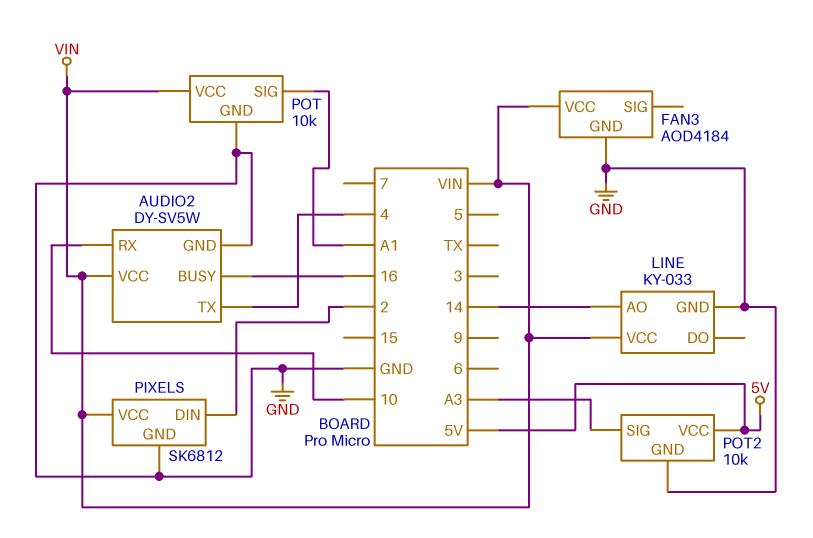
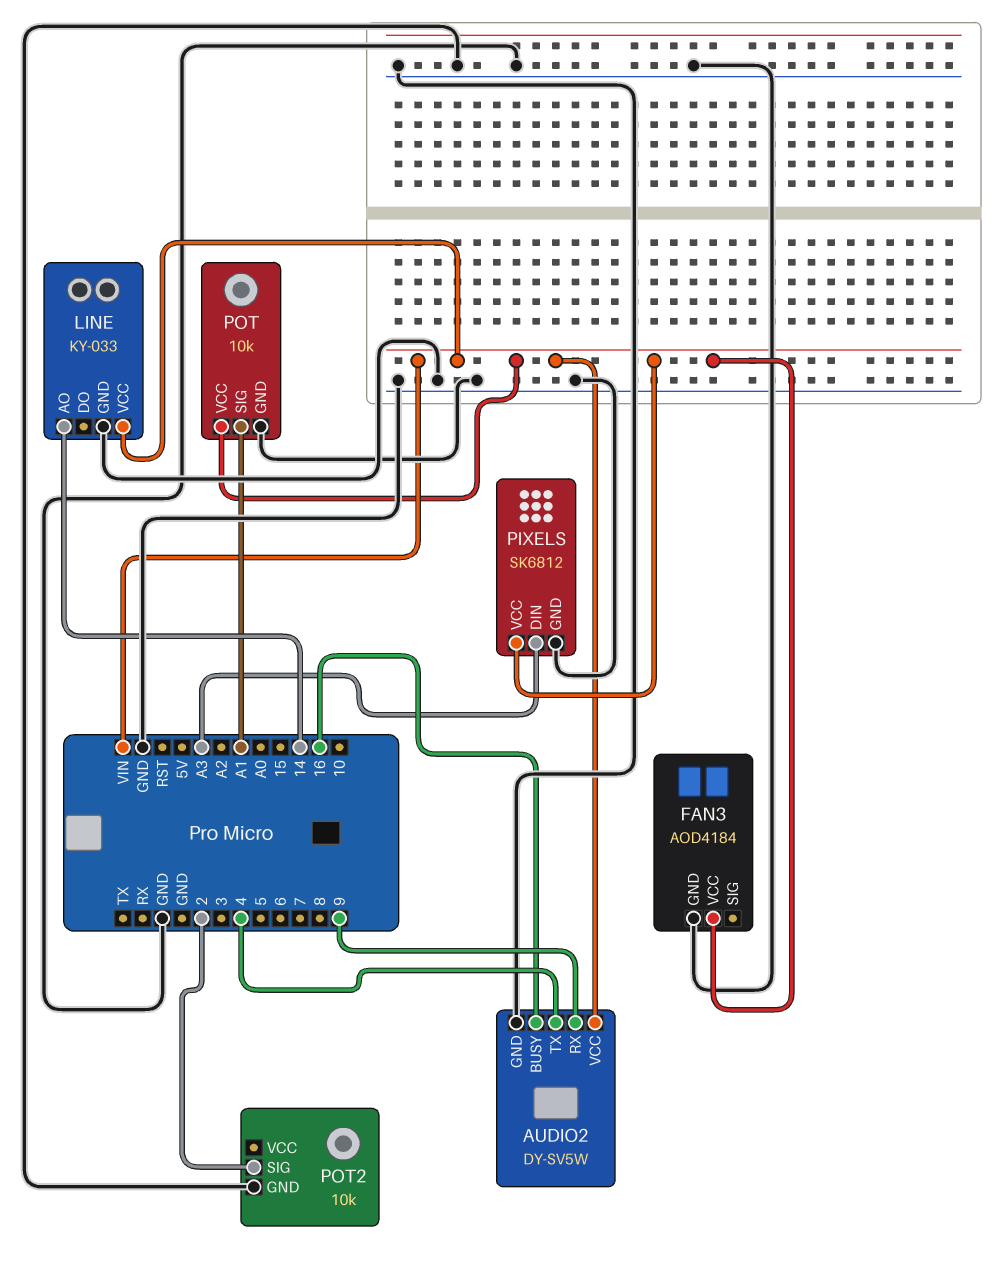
AUDIO2 pin RX: 10 -> 9
PIXELS pin DIN: 2 -> A3
POT2 pin SIG: A3 -> 2
POT2 pin VCC: 5V -> none

